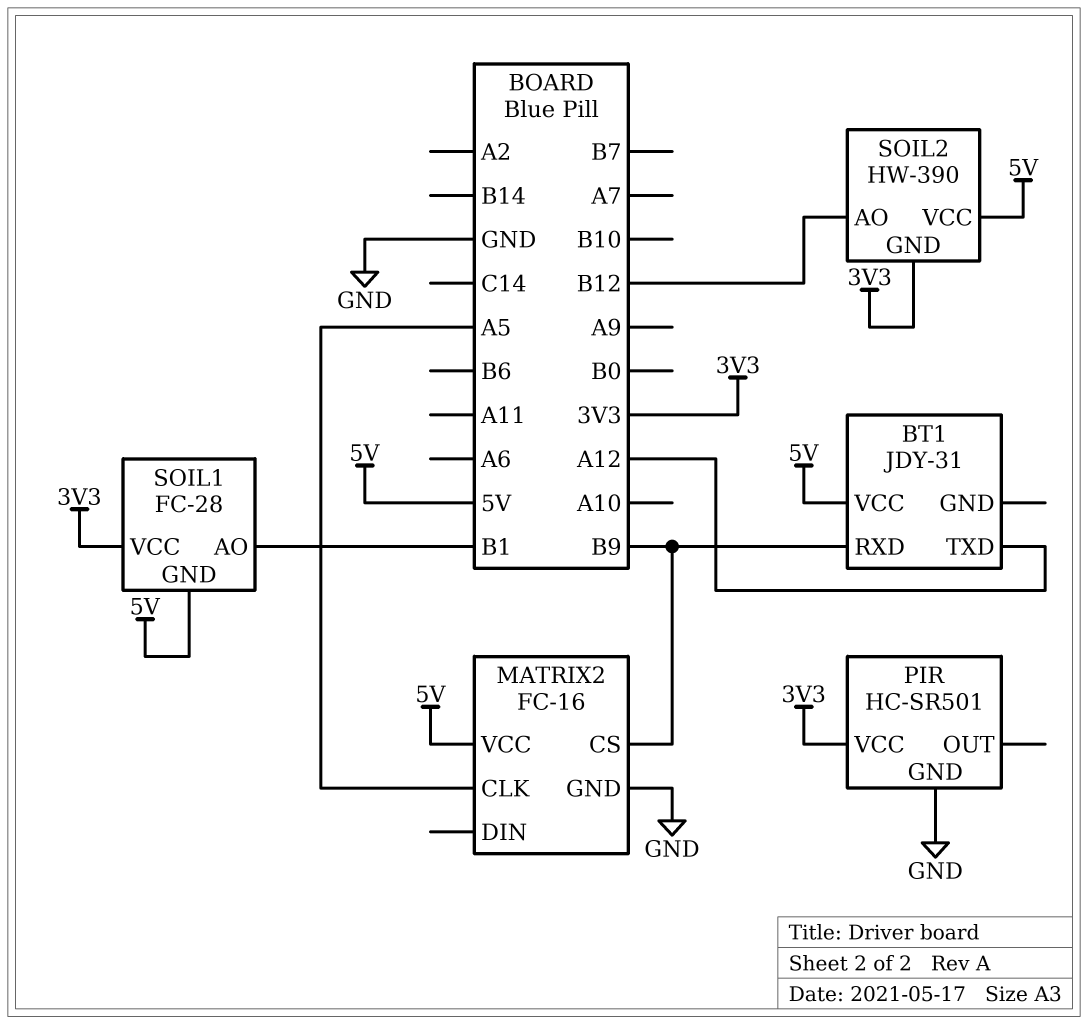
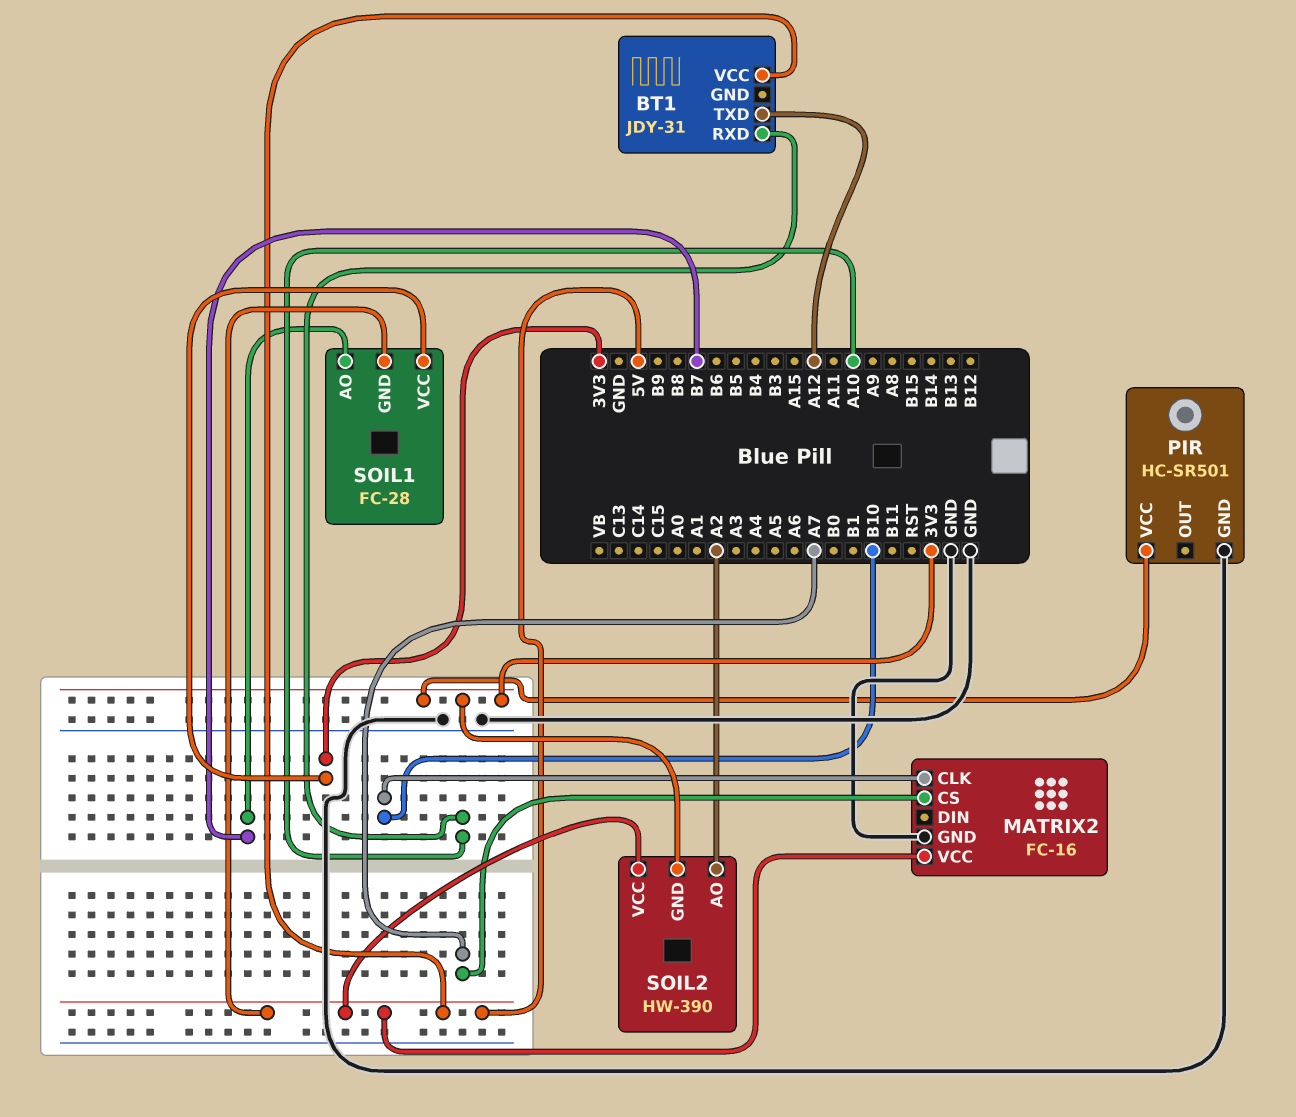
BT1 pin RXD: B9 -> A10
MATRIX2 pin CLK: A5 -> B10
MATRIX2 pin CS: B9 -> A7
SOIL1 pin AO: B1 -> B7
SOIL2 pin AO: B12 -> A2

